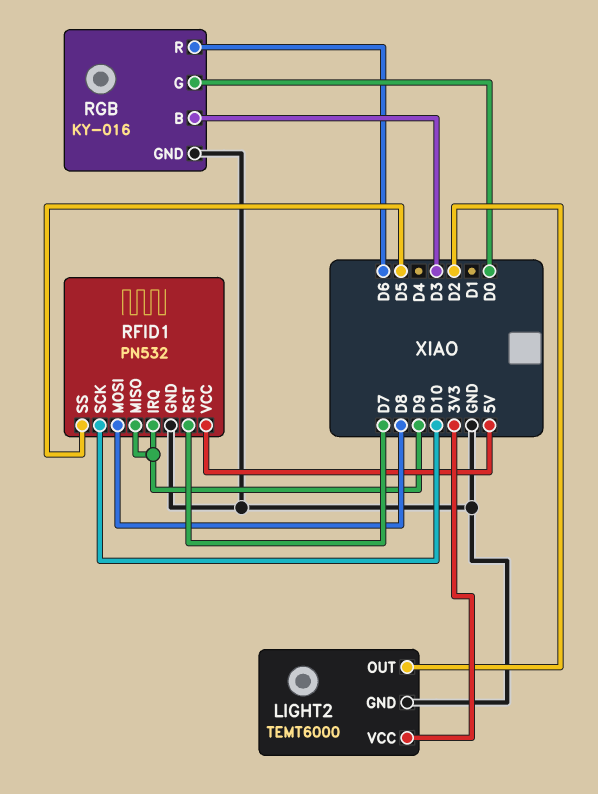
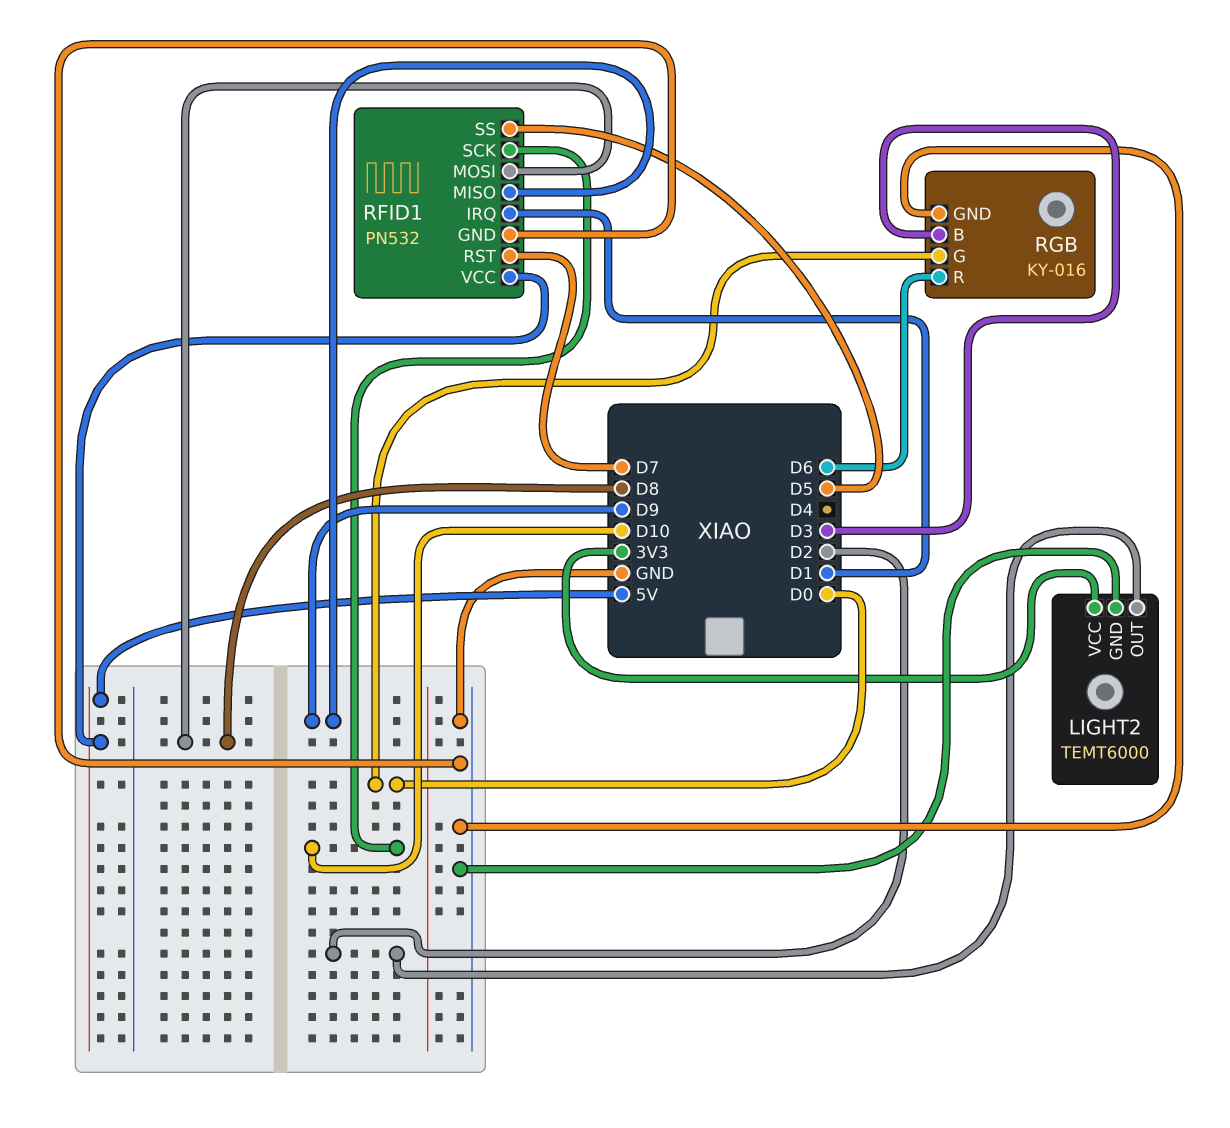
RFID1 pin IRQ: D9 -> D1

